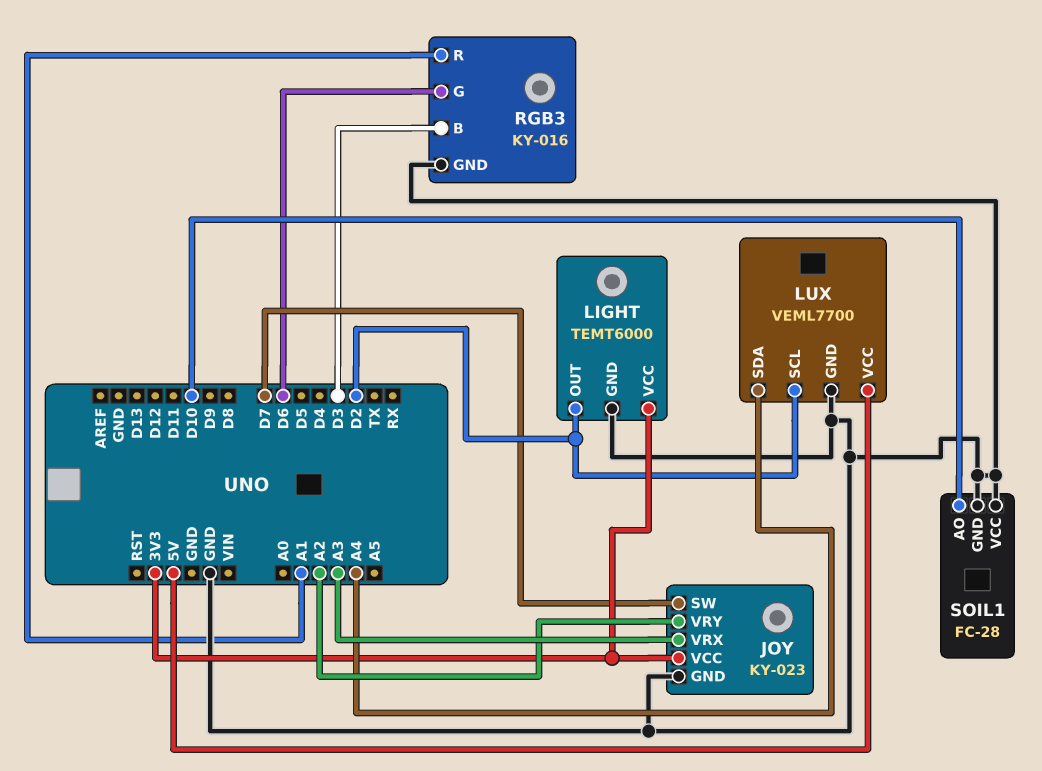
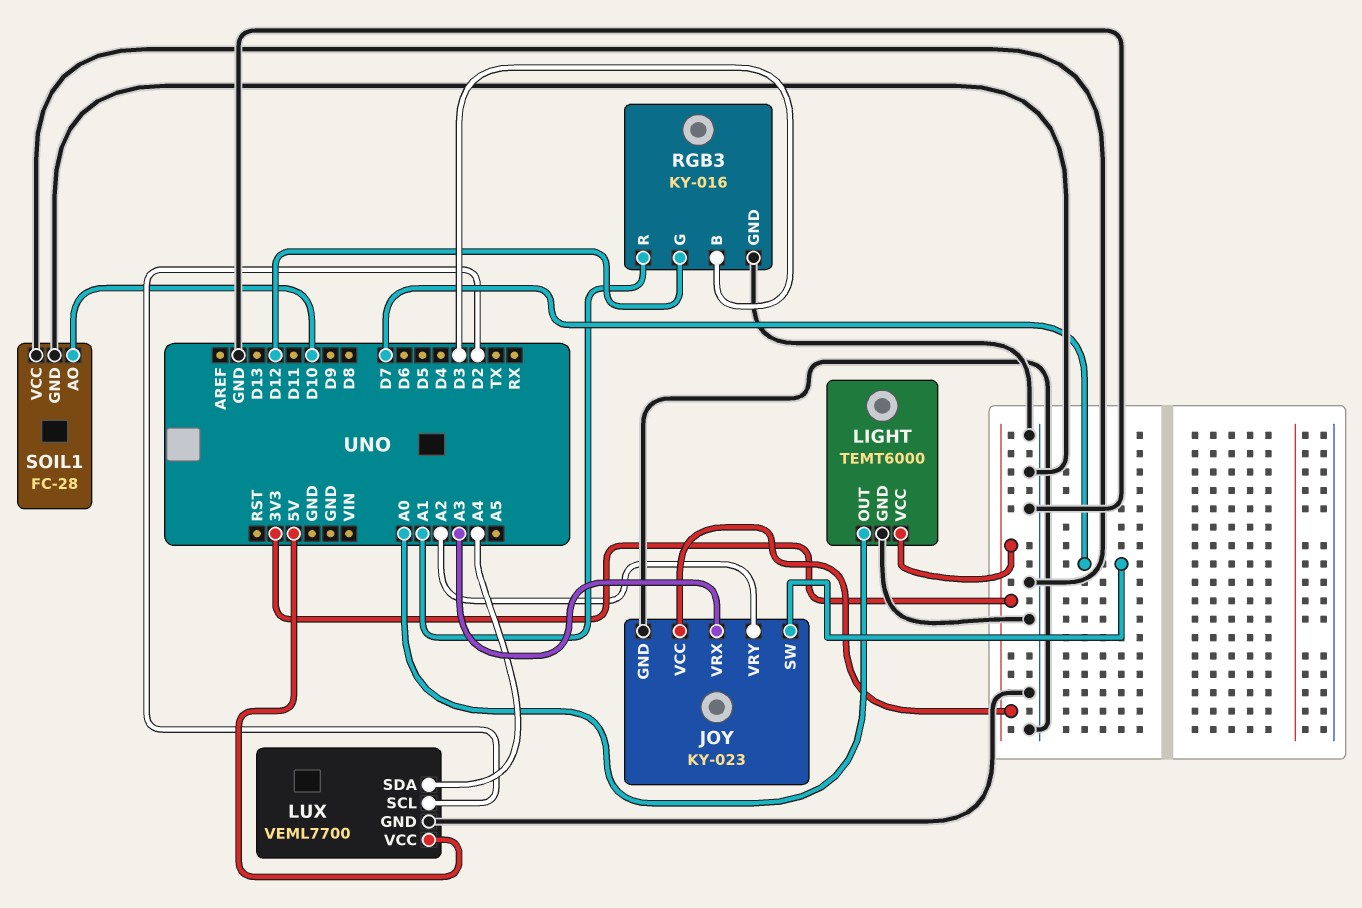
LIGHT pin OUT: D2 -> A0
RGB3 pin G: D6 -> D12

